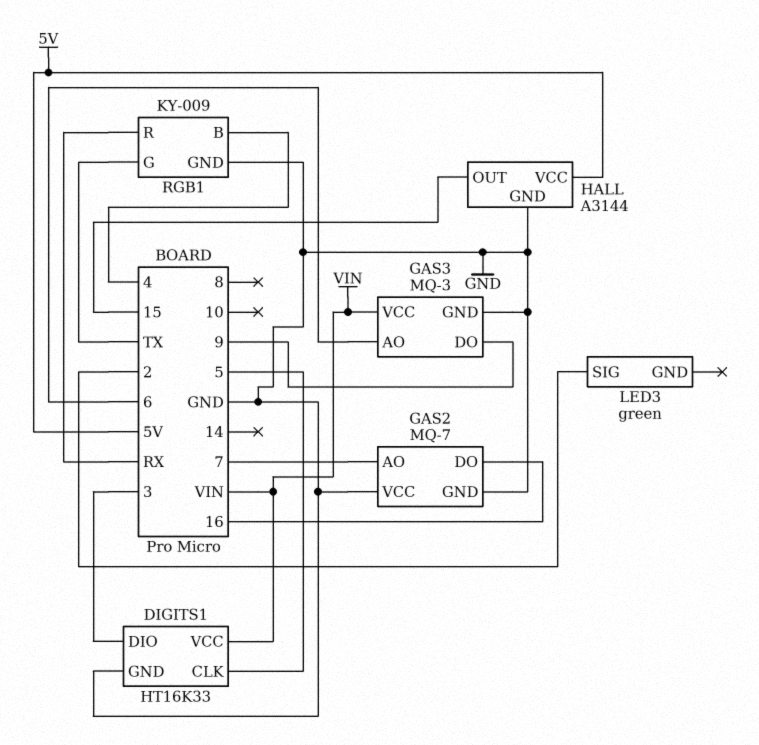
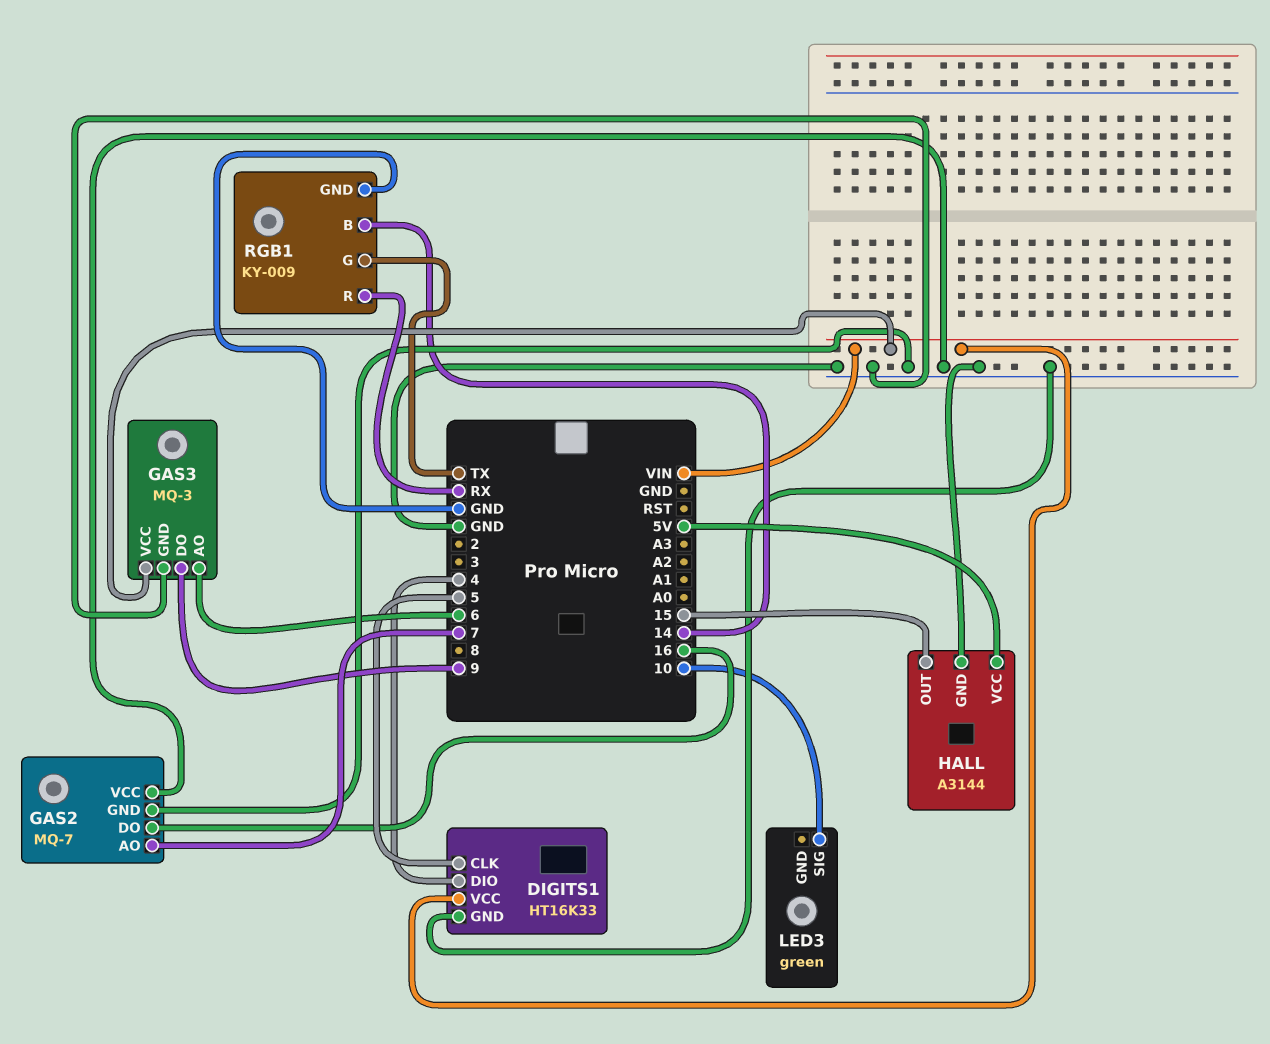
DIGITS1 pin DIO: 3 -> 4
LED3 pin SIG: 2 -> 10
RGB1 pin B: 4 -> 14

